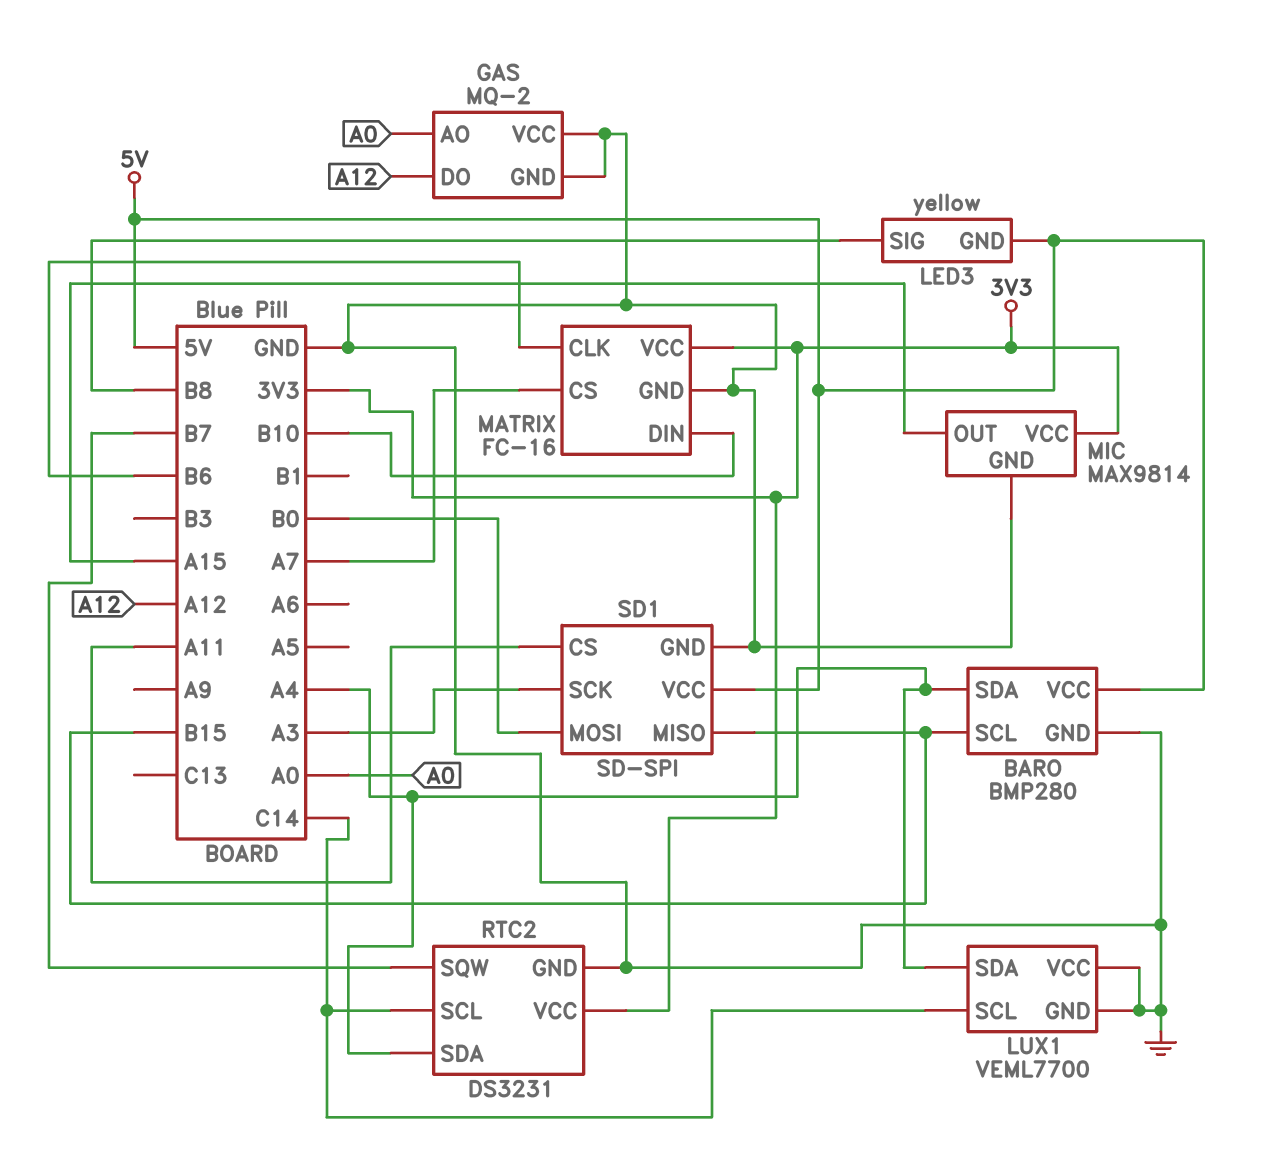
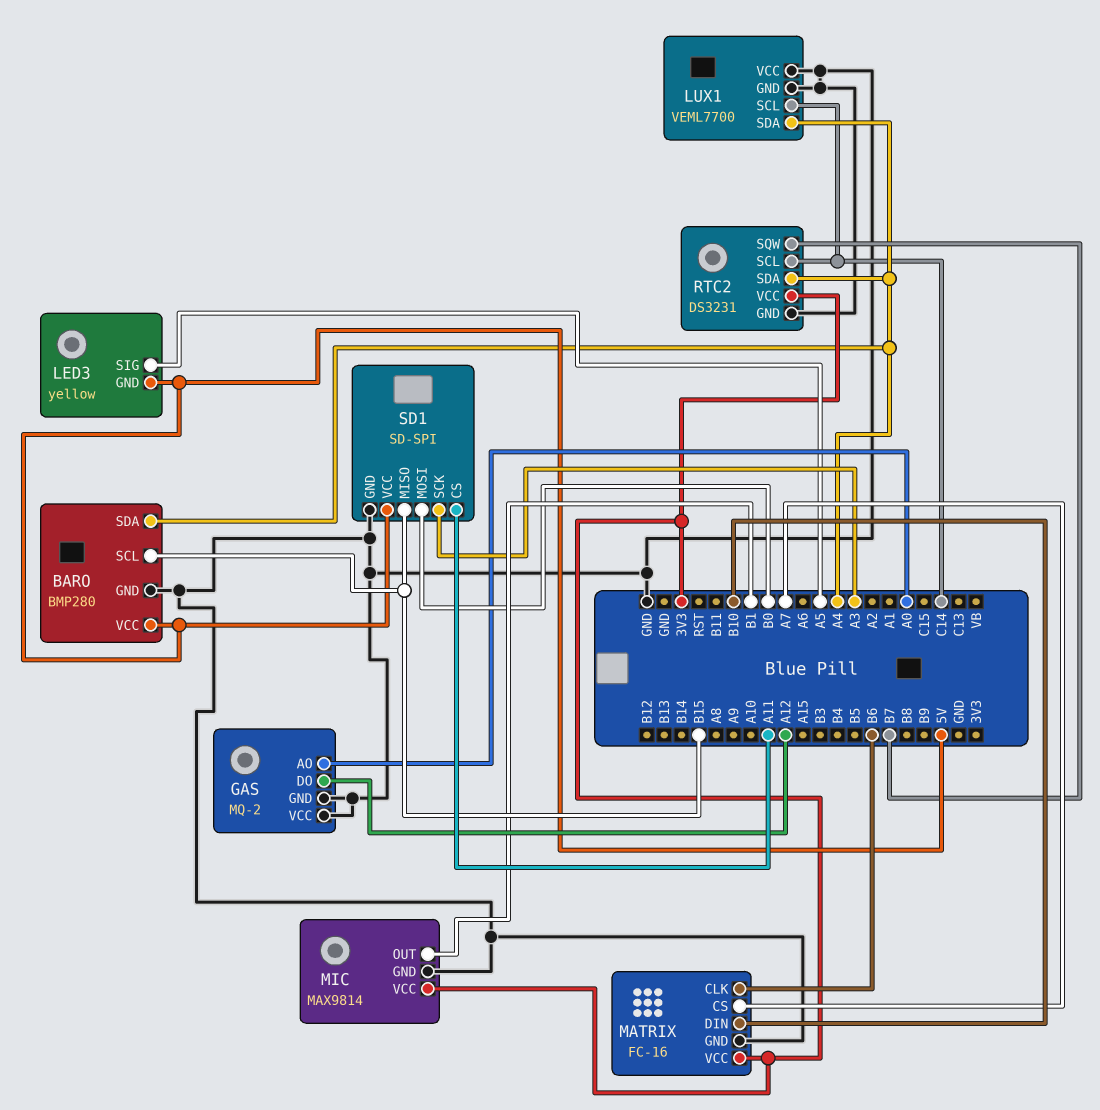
LED3 pin SIG: B8 -> A5
MIC pin OUT: A15 -> B1

